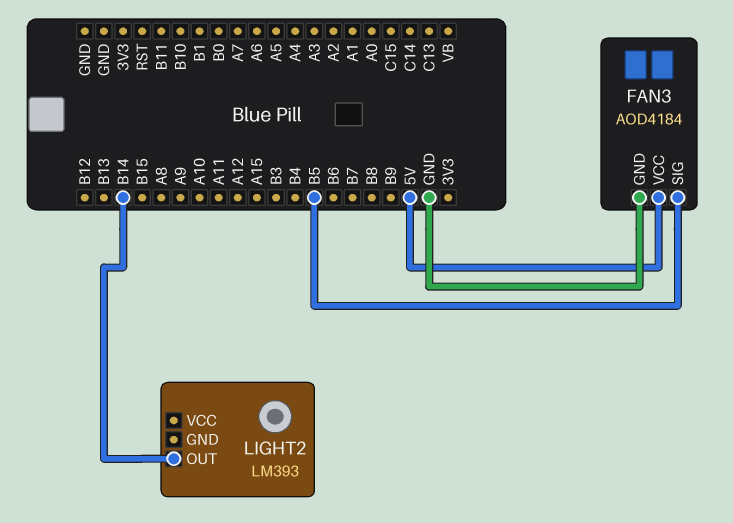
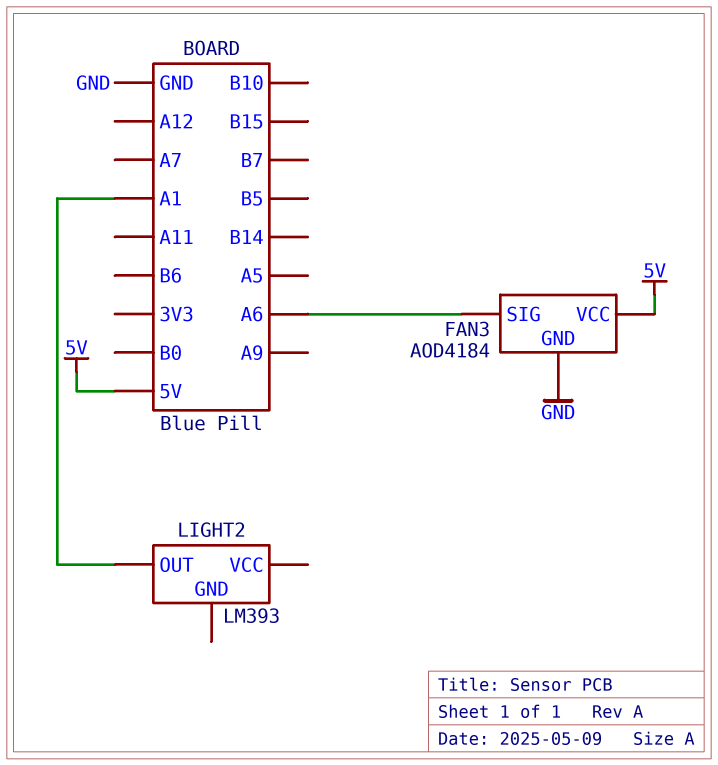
FAN3 pin SIG: B5 -> A6
LIGHT2 pin OUT: B14 -> A1

